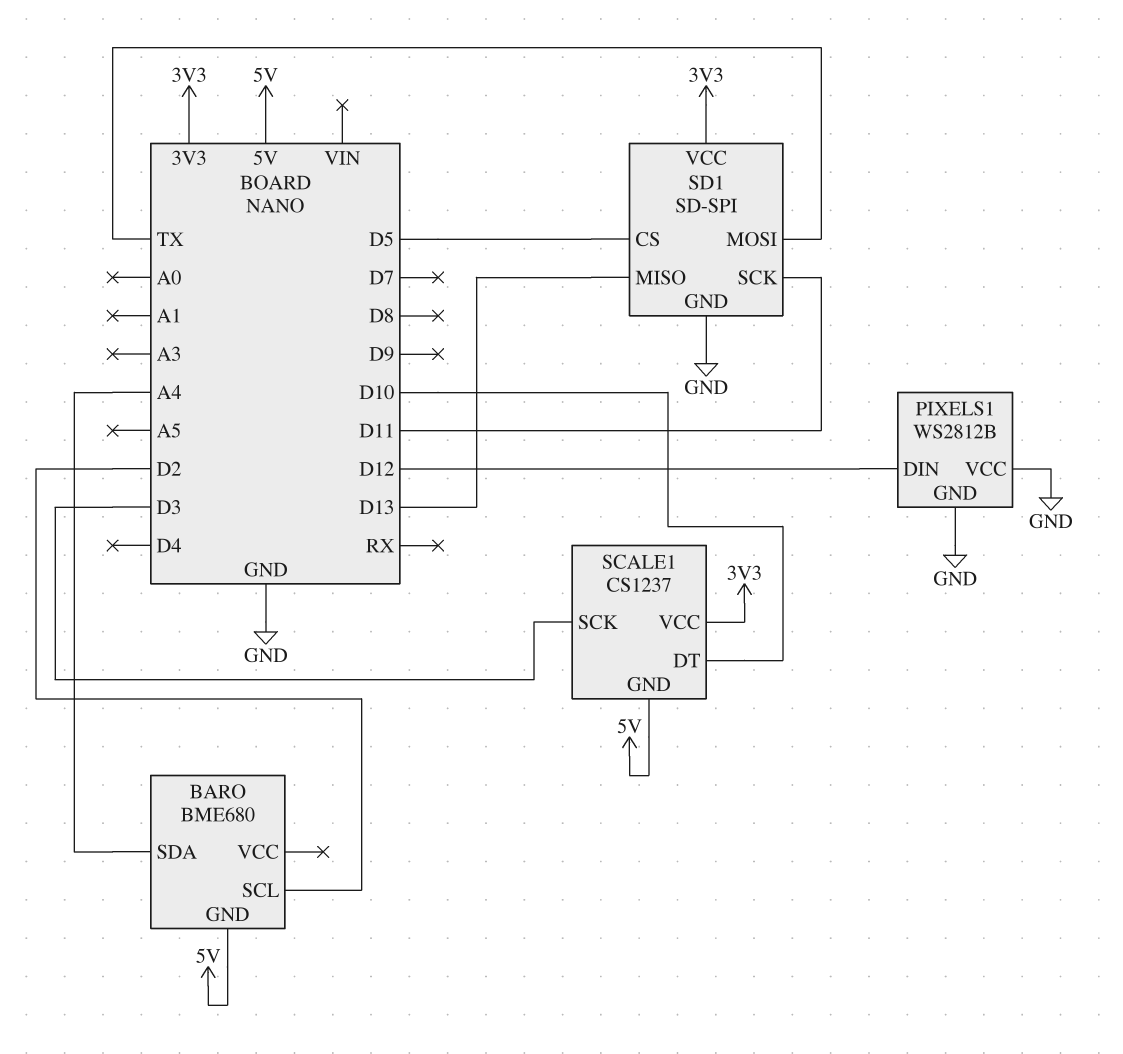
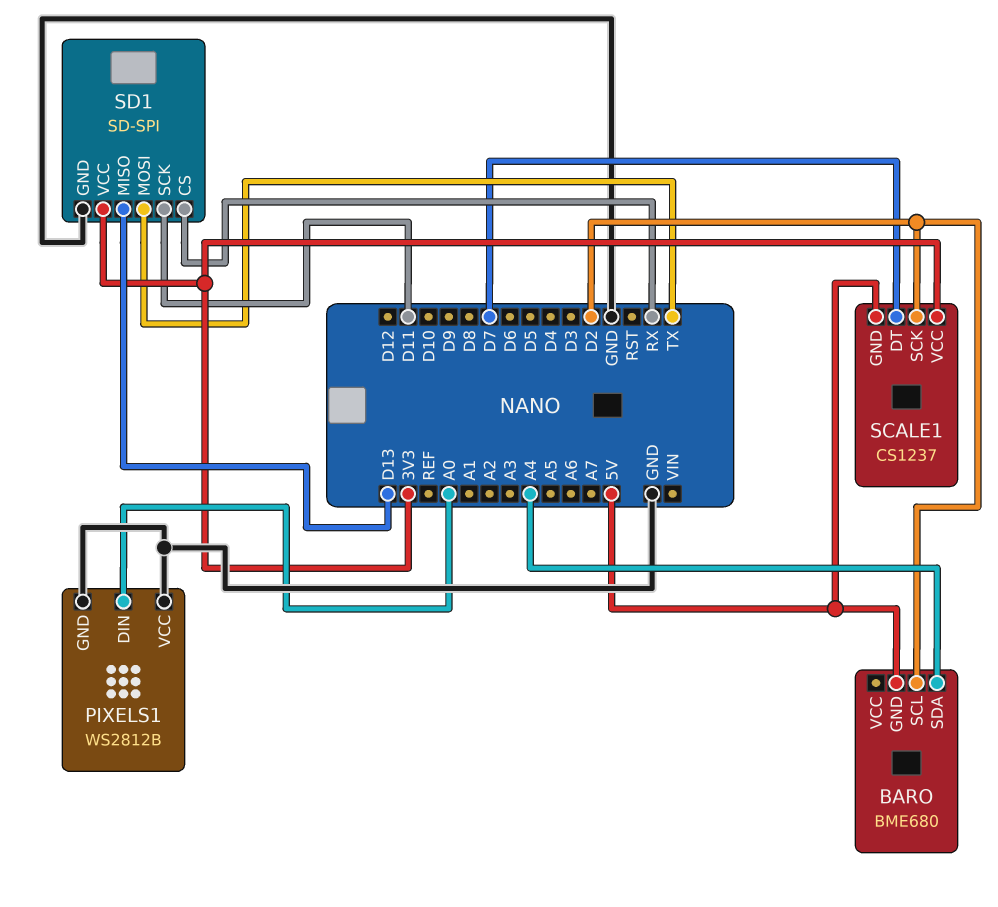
PIXELS1 pin DIN: D12 -> A0
SCALE1 pin DT: D10 -> D7
SCALE1 pin SCK: D3 -> D2
SD1 pin CS: D5 -> RX

